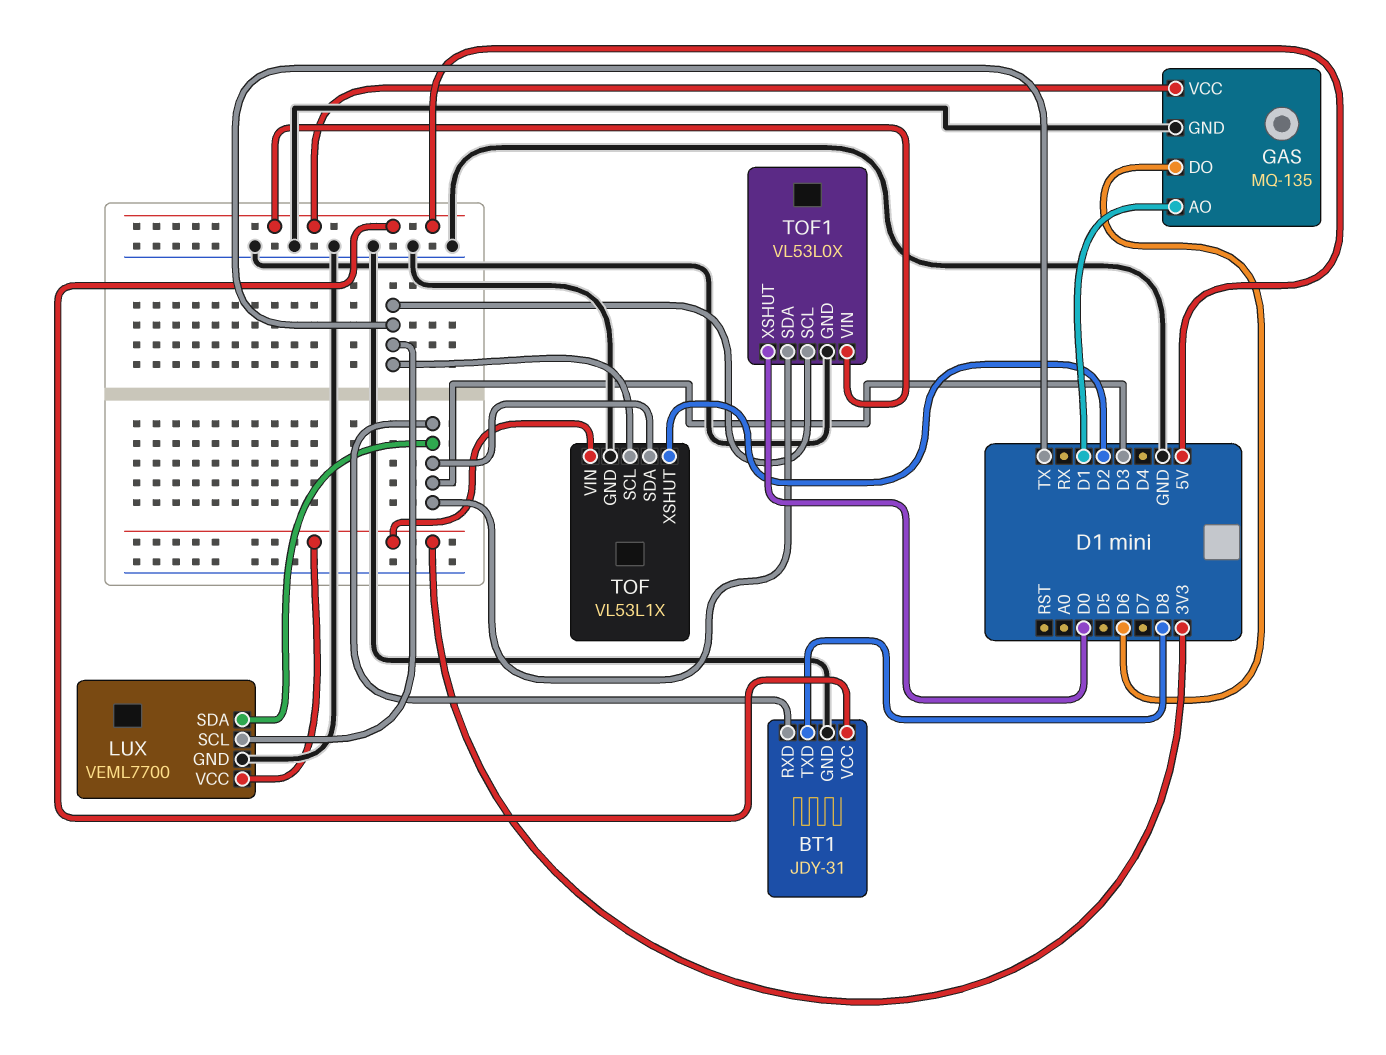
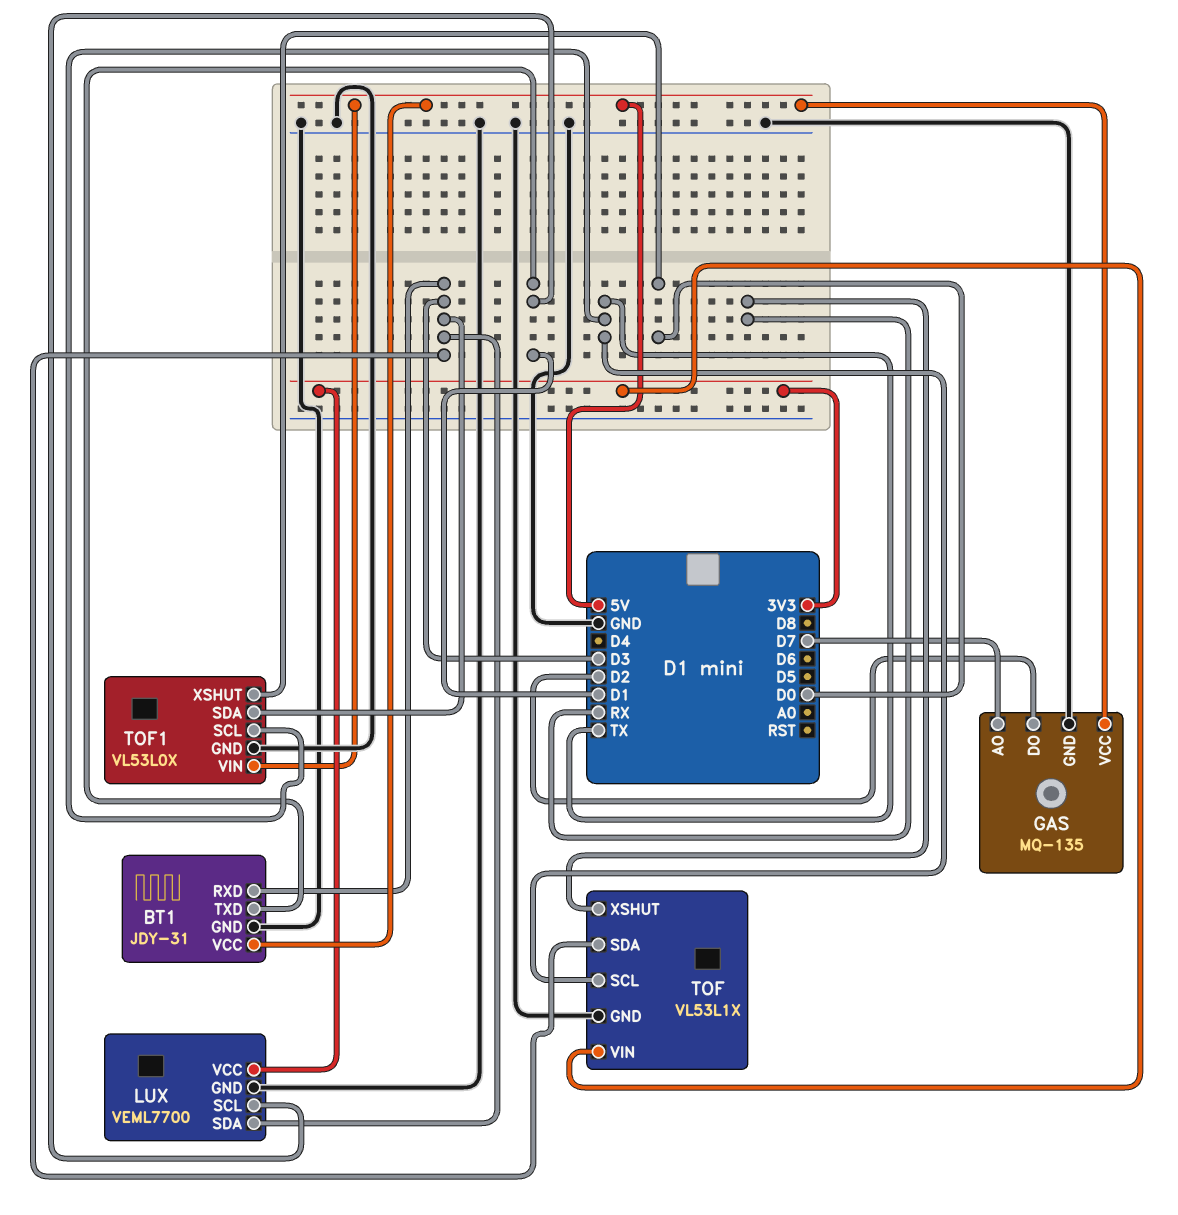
BT1 pin TXD: D8 -> D1
GAS pin AO: D1 -> D7
GAS pin DO: D6 -> D2
LUX pin SCL: TX -> D1
TOF pin XSHUT: D2 -> RX

